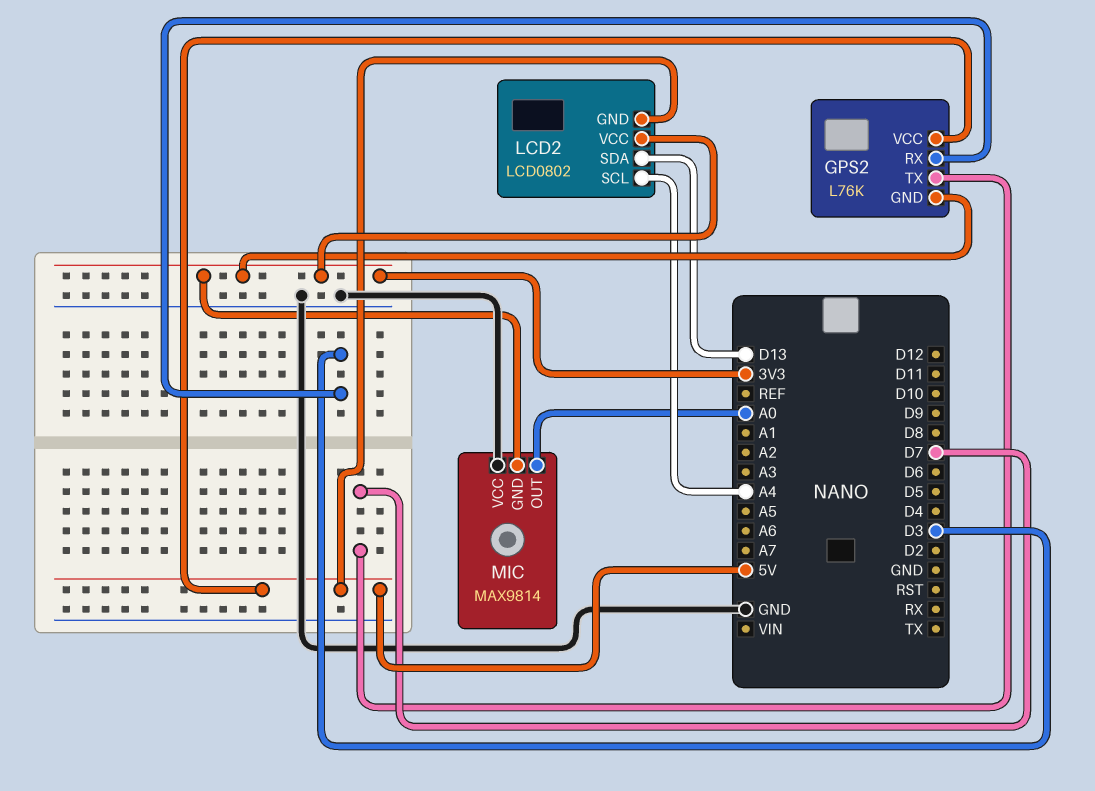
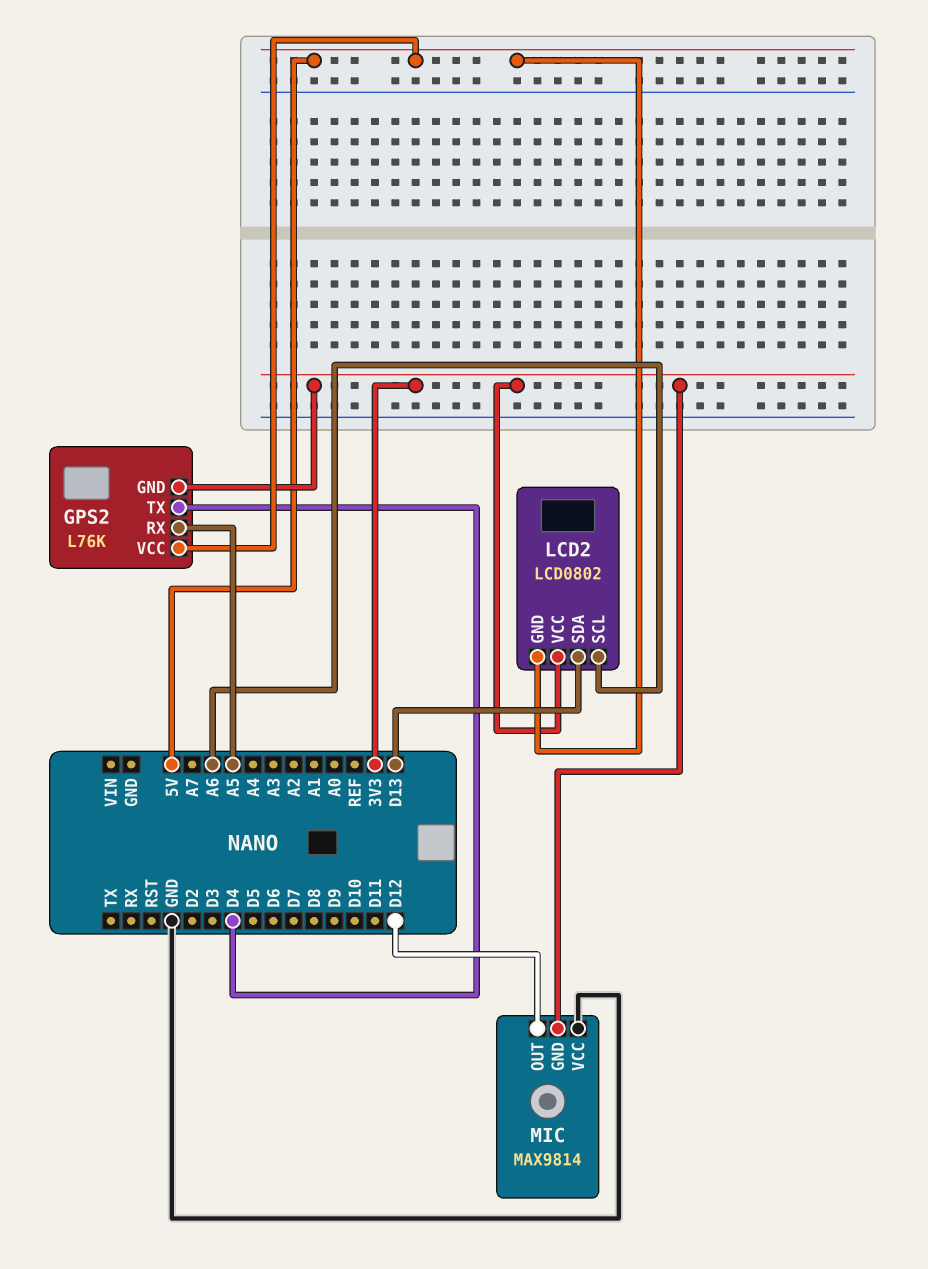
GPS2 pin RX: D3 -> A5
GPS2 pin TX: D7 -> D4
LCD2 pin SCL: A4 -> A6
MIC pin OUT: A0 -> D12

